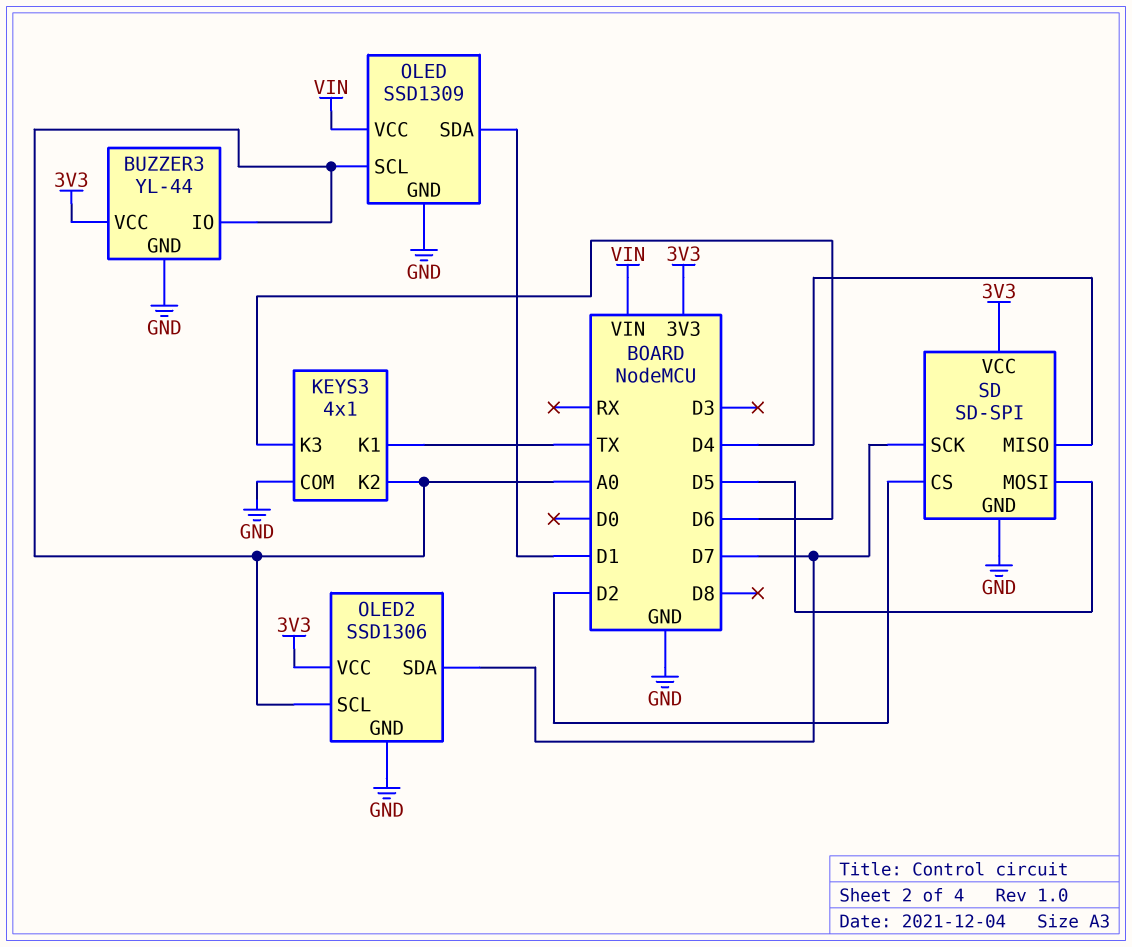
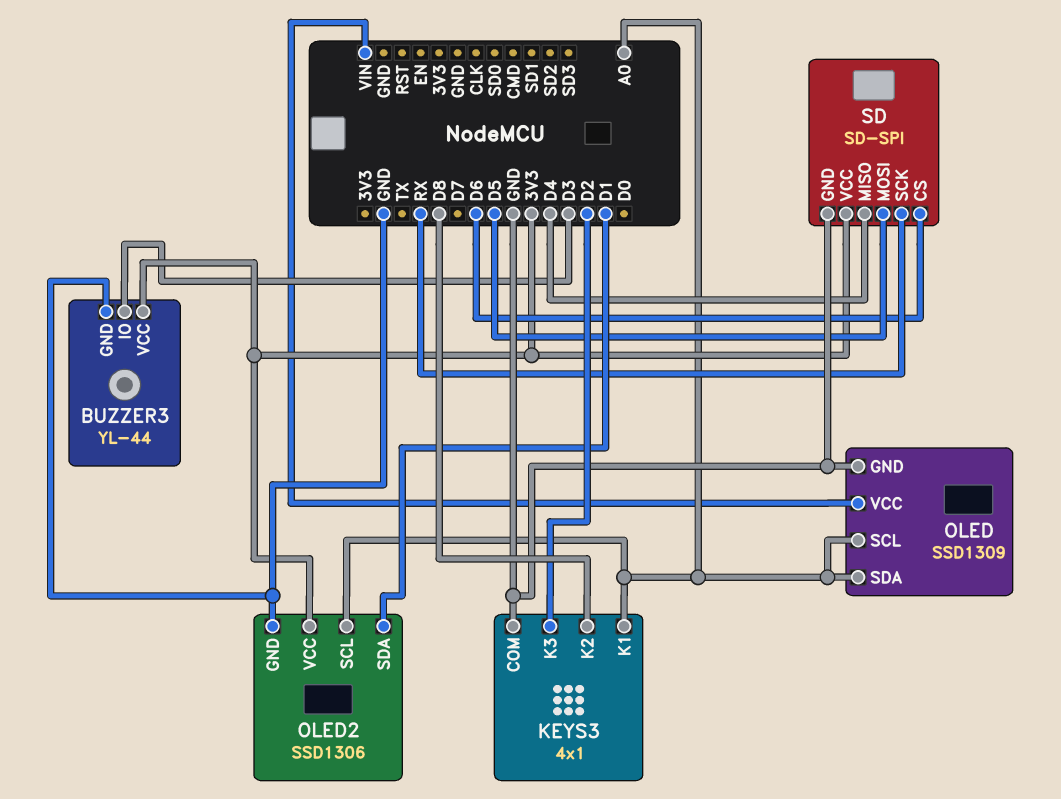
BUZZER3 pin IO: A0 -> D3
KEYS3 pin K1: TX -> A0
KEYS3 pin K2: A0 -> D8
KEYS3 pin K3: D6 -> D2
OLED pin SDA: D1 -> A0
OLED2 pin SDA: D7 -> D1
SD pin CS: D2 -> D6
SD pin SCK: D7 -> RX

